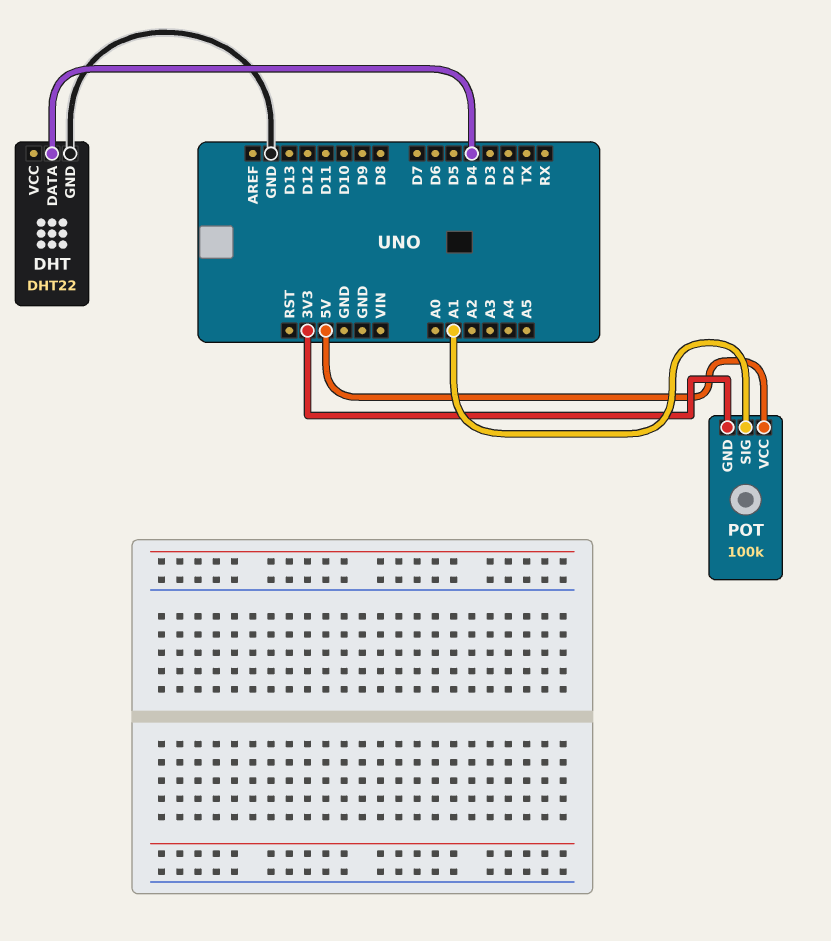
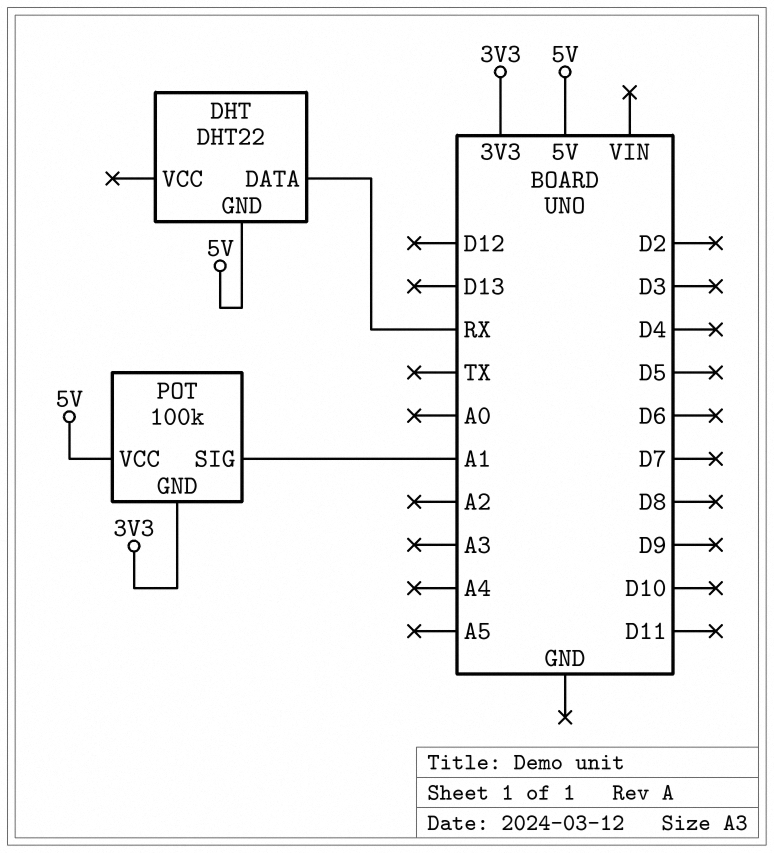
DHT pin DATA: D4 -> RX
DHT pin GND: GND -> 5V

